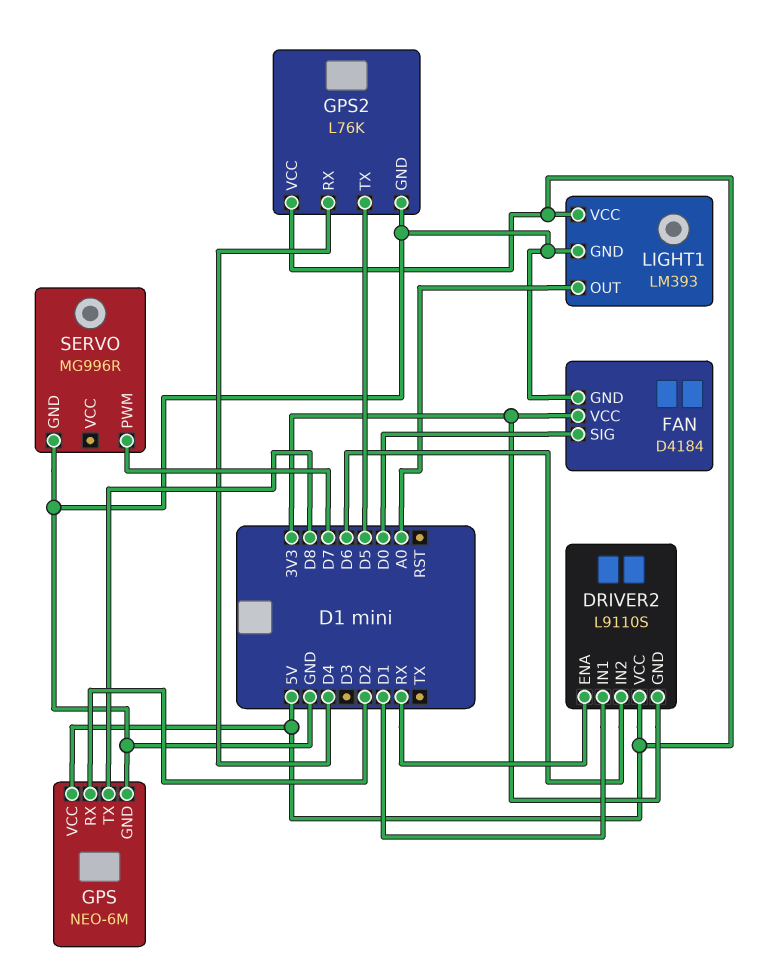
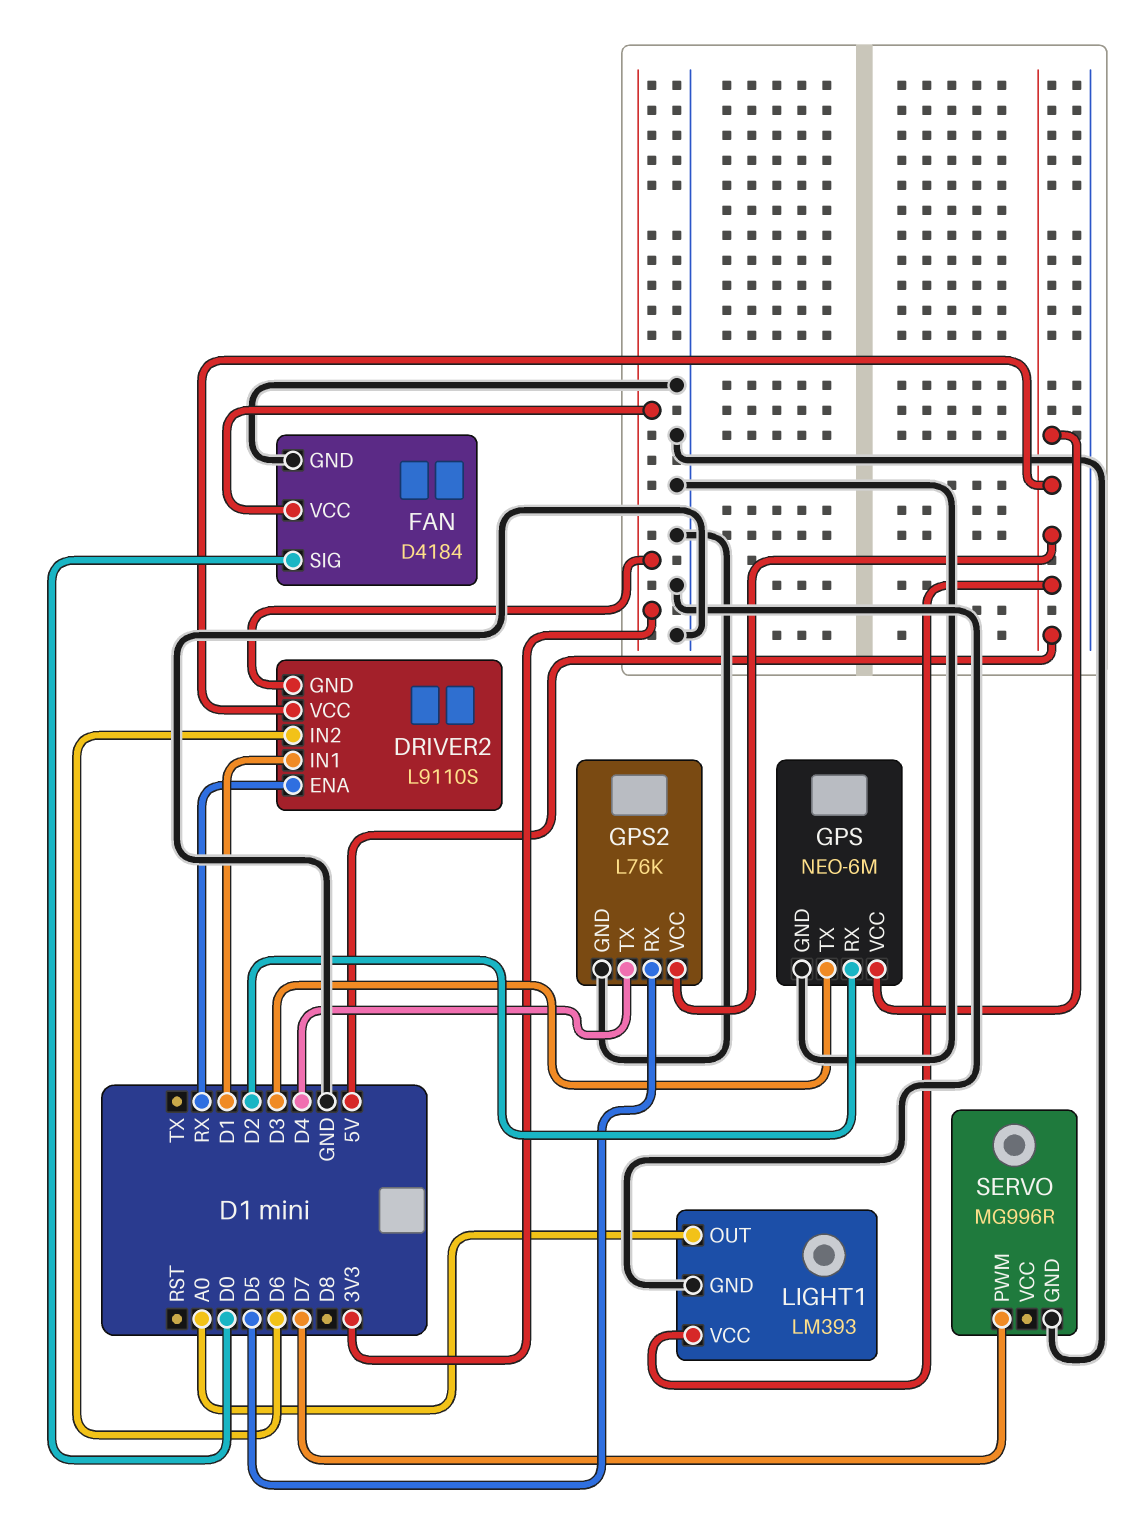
GPS pin TX: D8 -> D3
GPS2 pin RX: D4 -> D5
GPS2 pin TX: D5 -> D4

